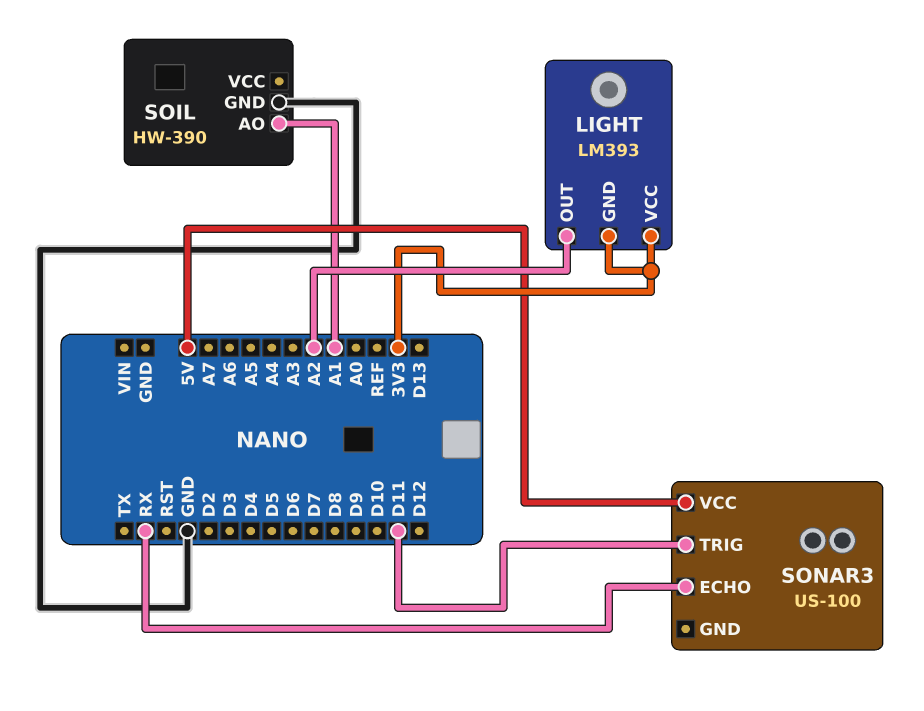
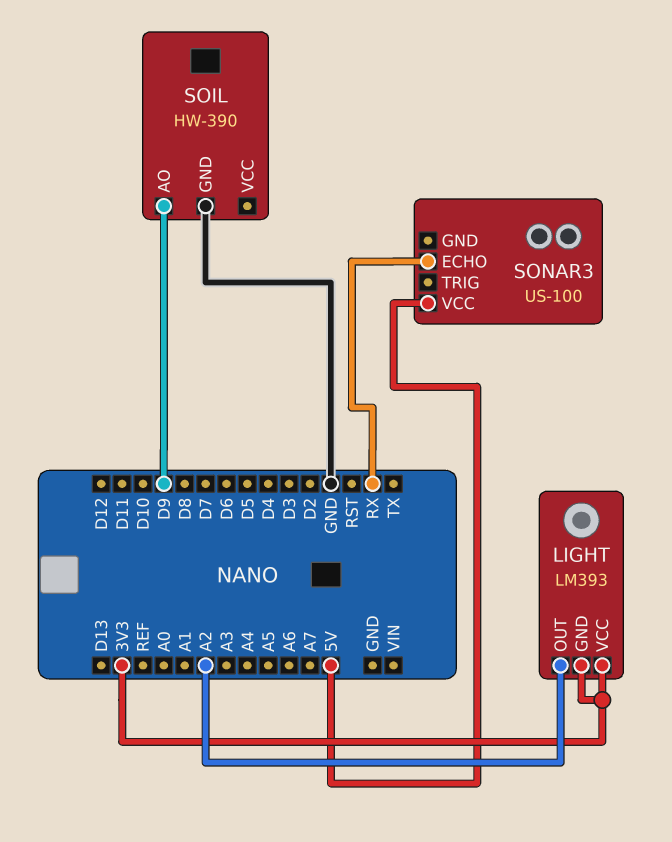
SOIL pin AO: A1 -> D9
SONAR3 pin TRIG: D11 -> none

